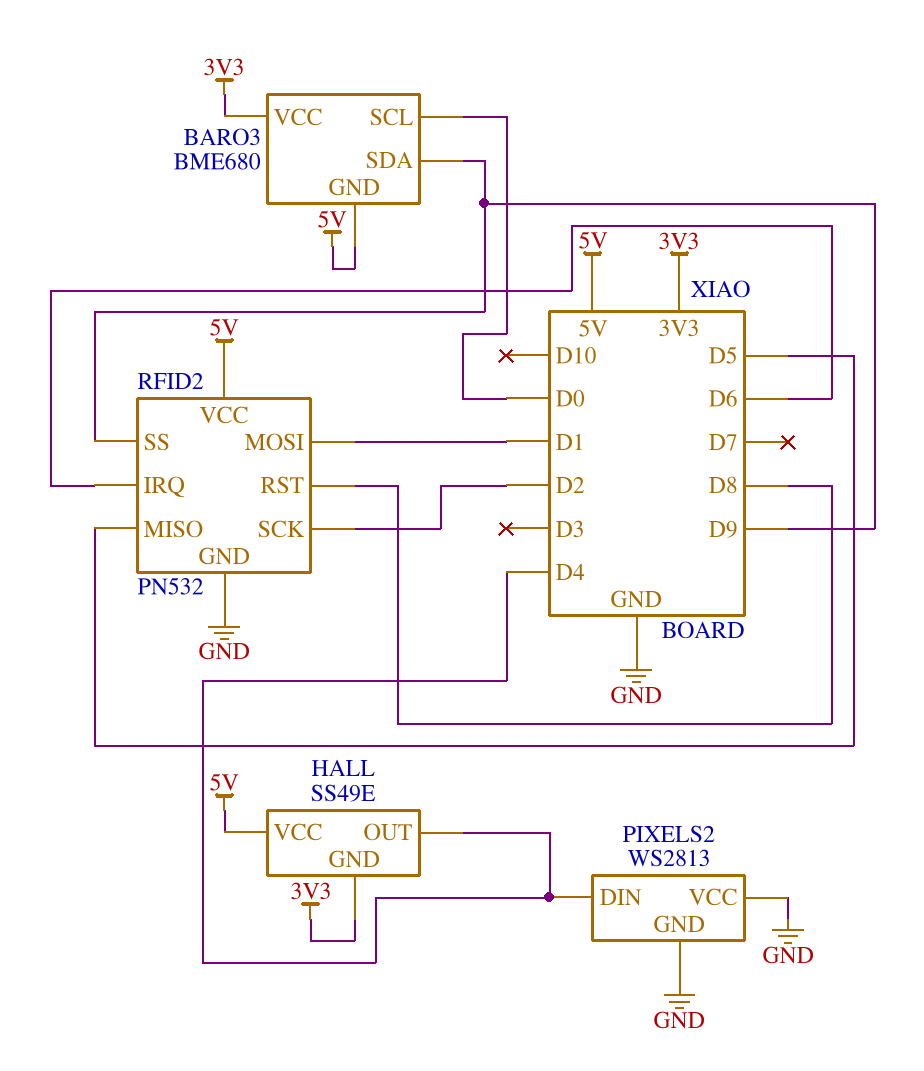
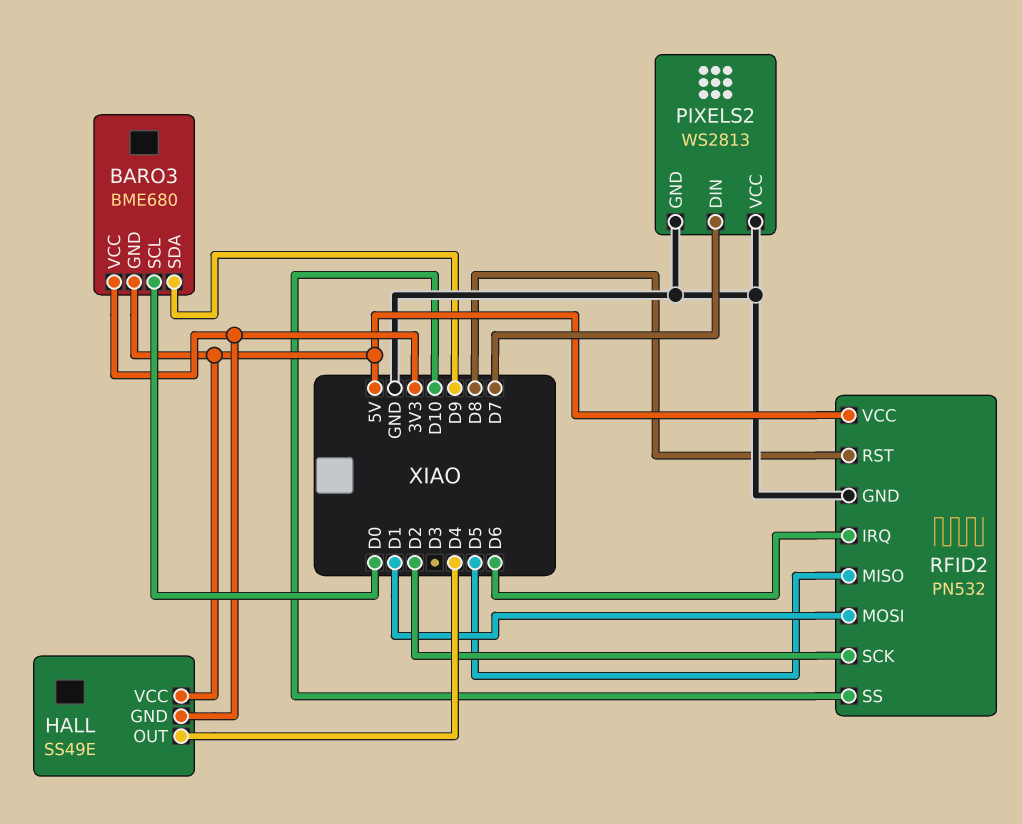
PIXELS2 pin DIN: D4 -> D7
RFID2 pin SS: D9 -> D10

